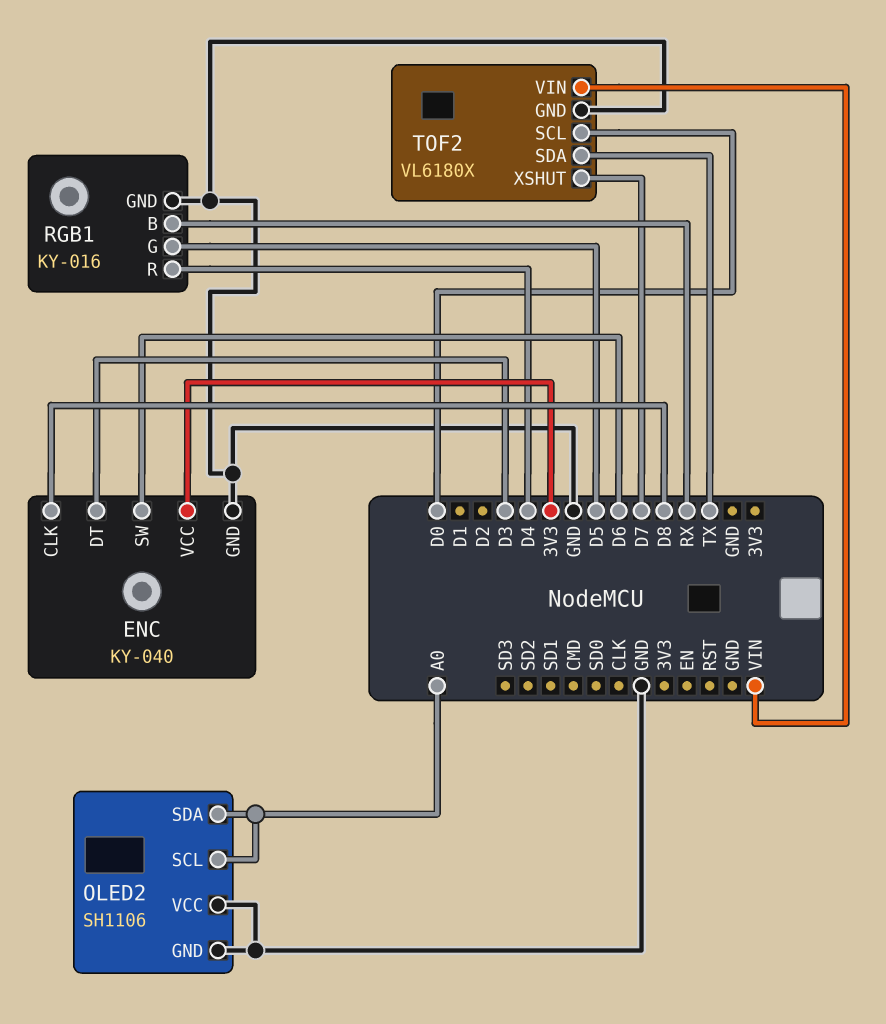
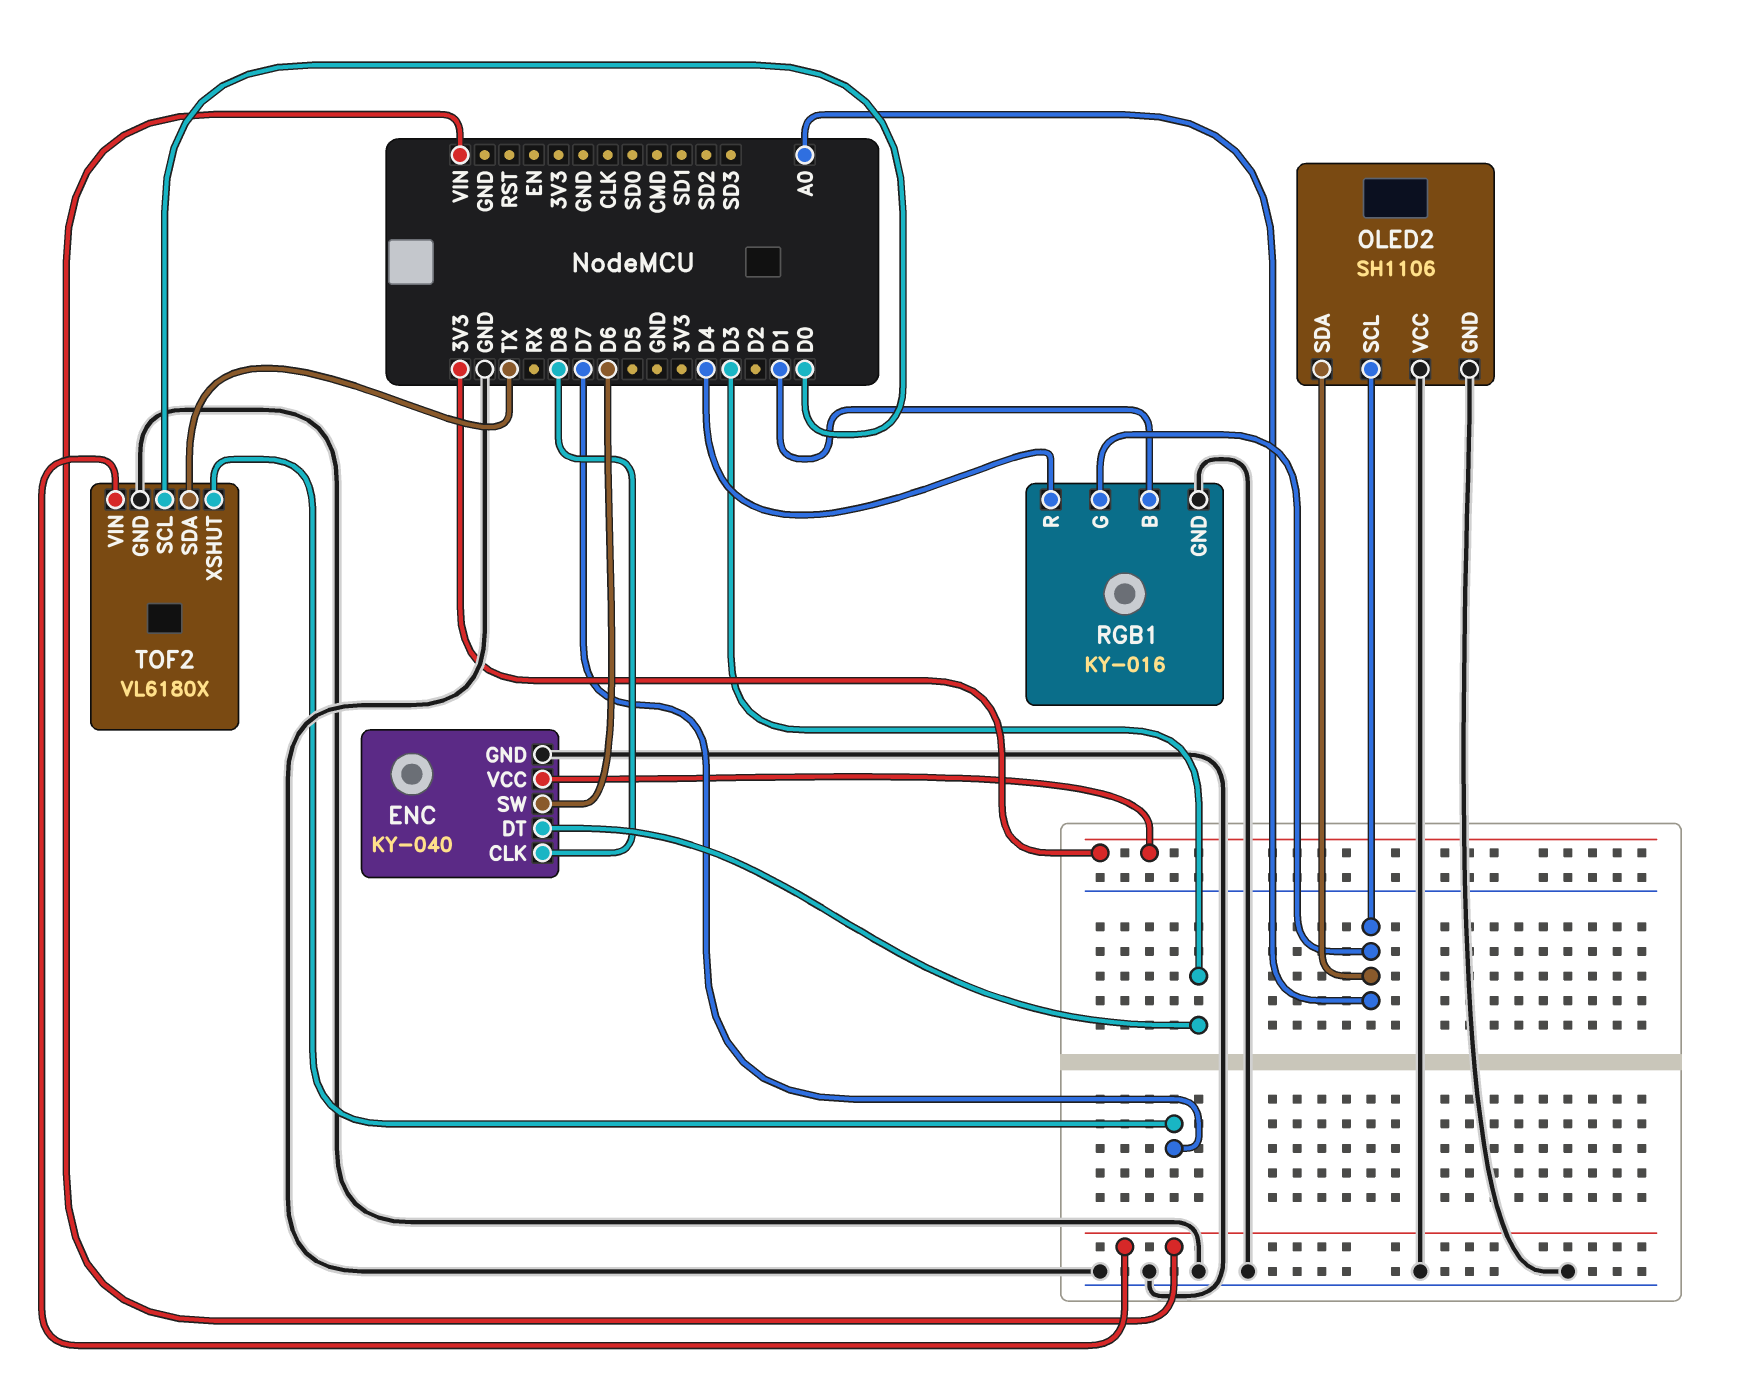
RGB1 pin B: RX -> D1
RGB1 pin G: D5 -> A0

